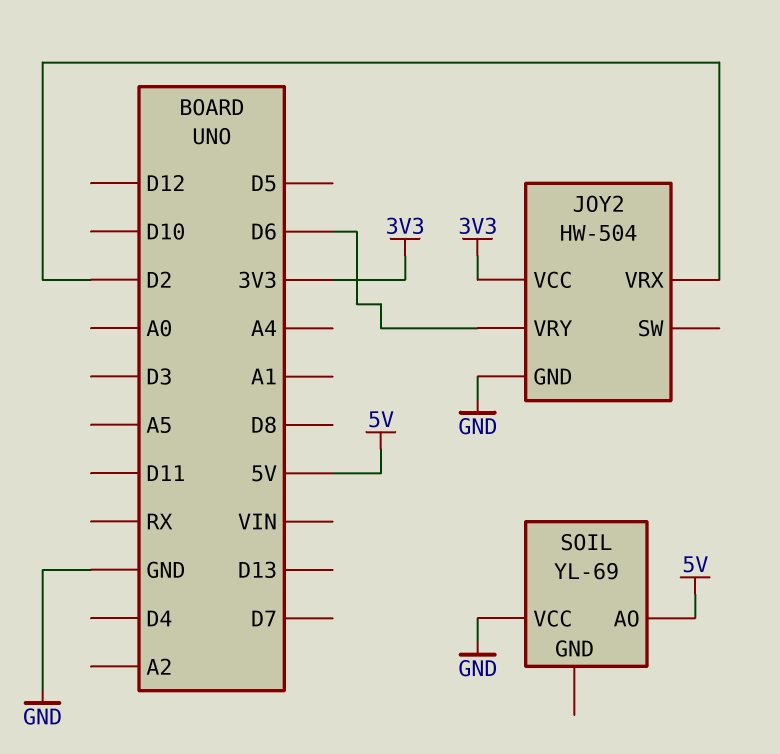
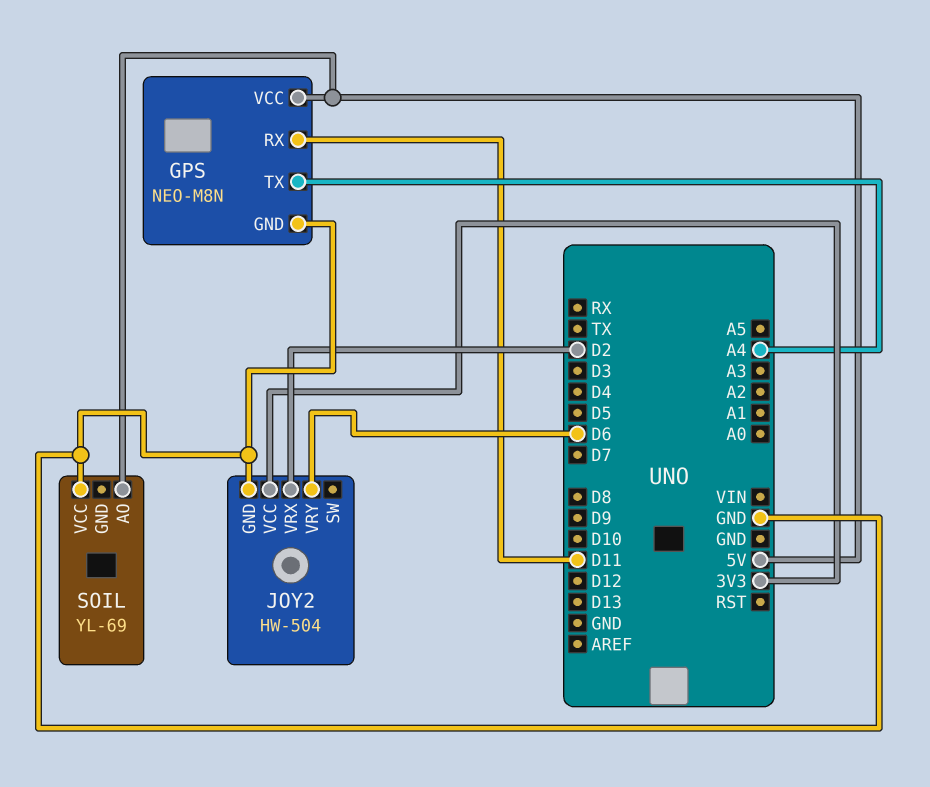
GPS: none -> NEO-M8N
GPS pin GND: none -> GND
GPS pin RX: none -> D11
GPS pin TX: none -> A4
GPS pin VCC: none -> 5V

